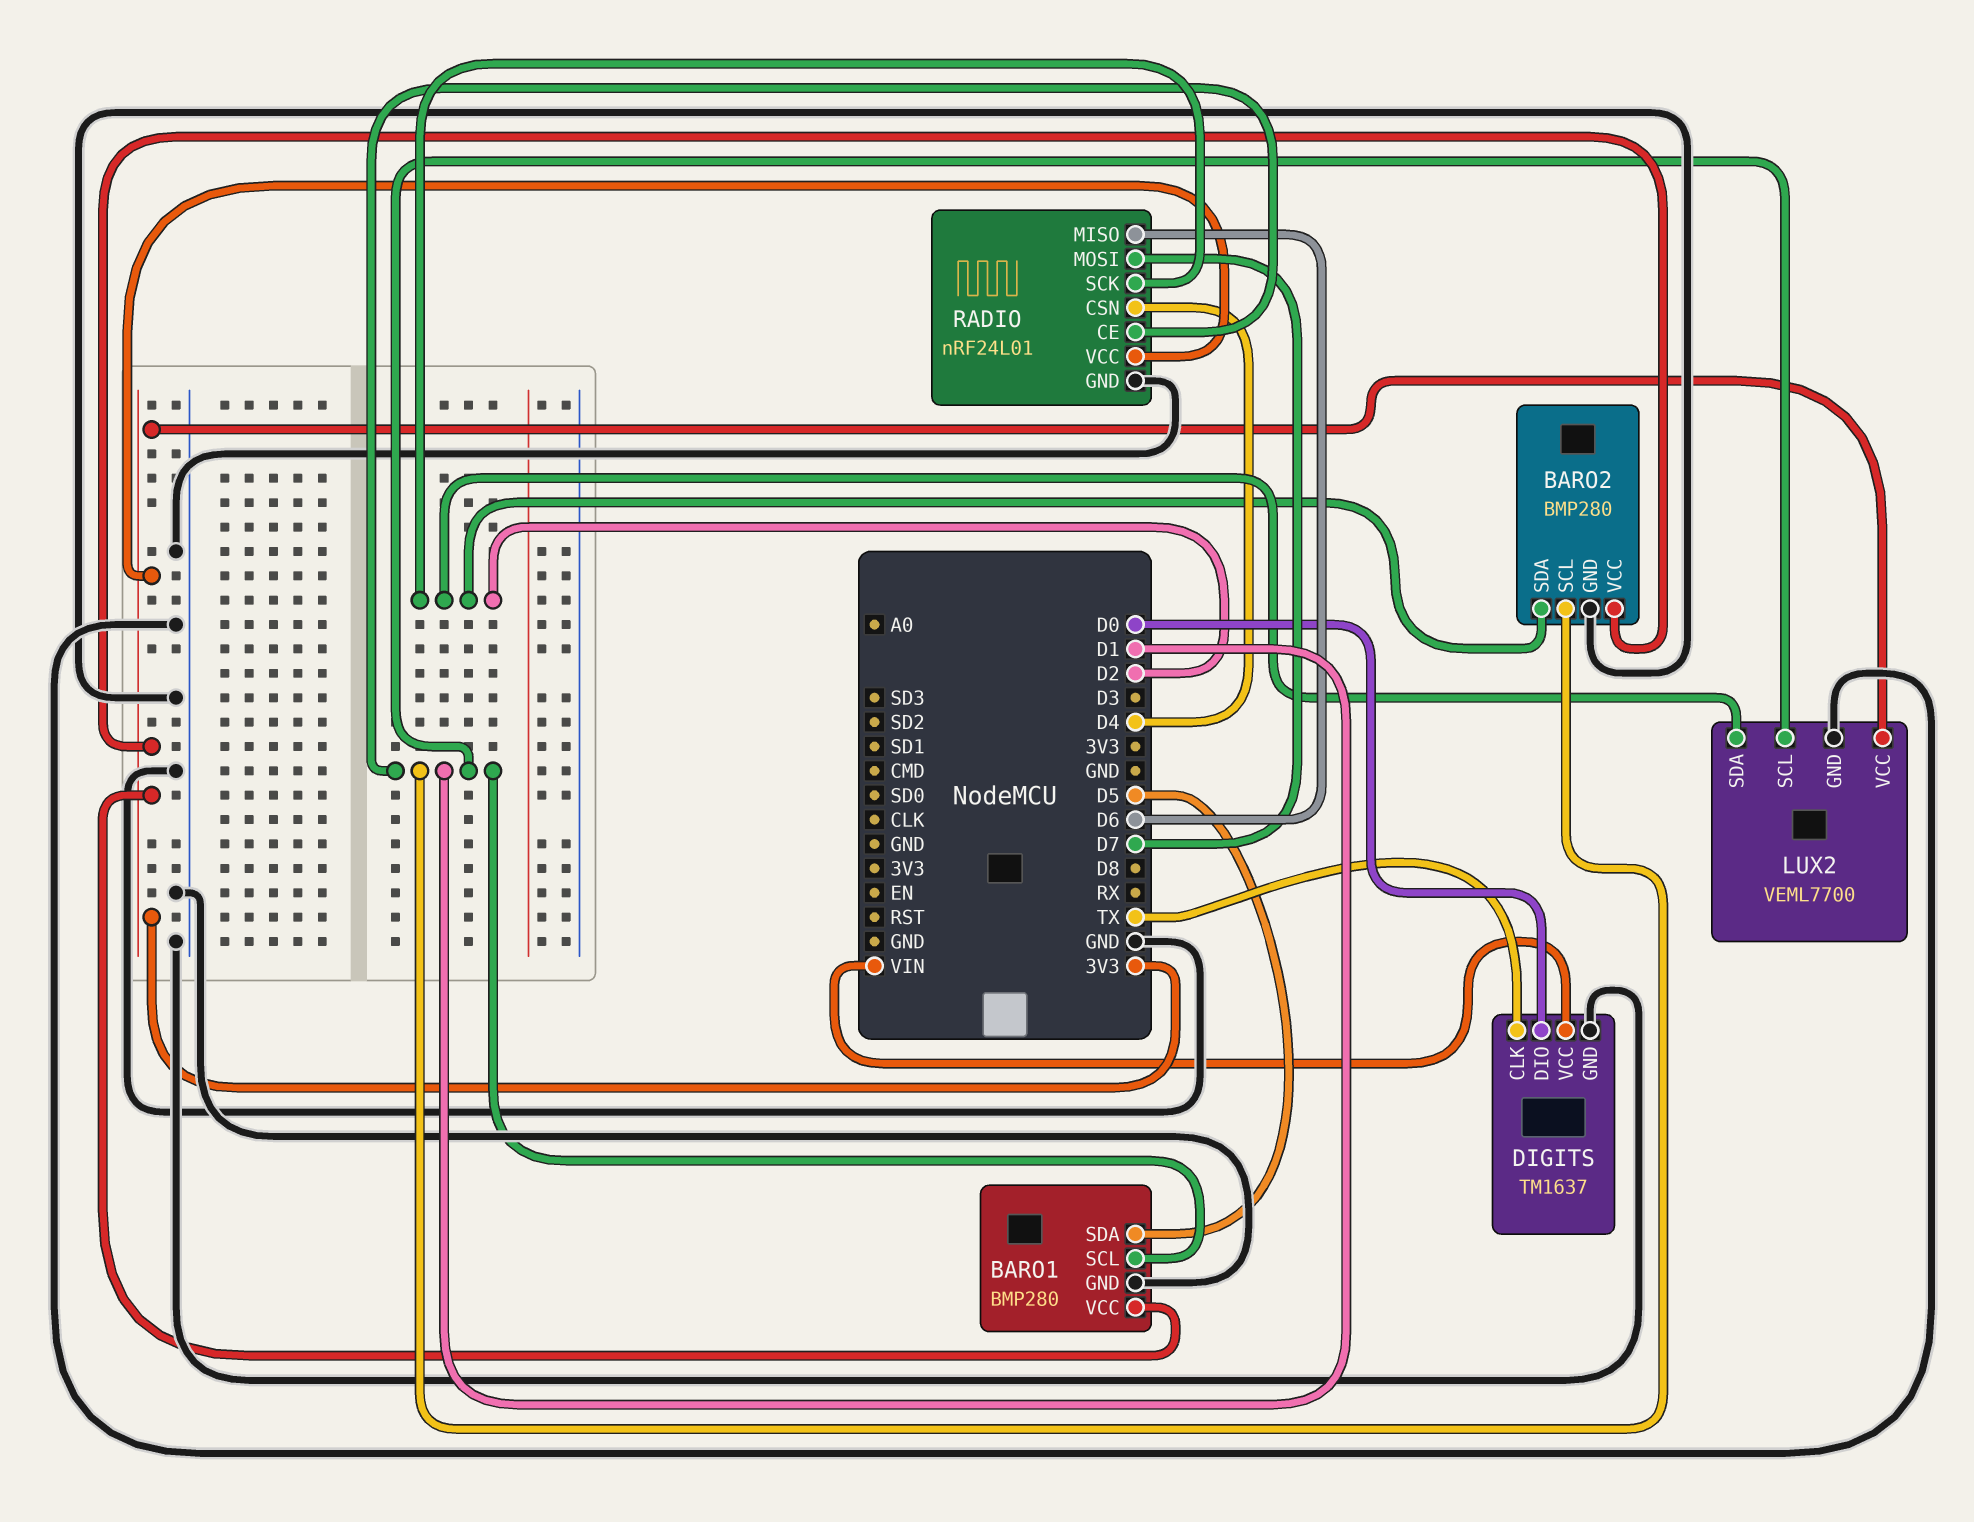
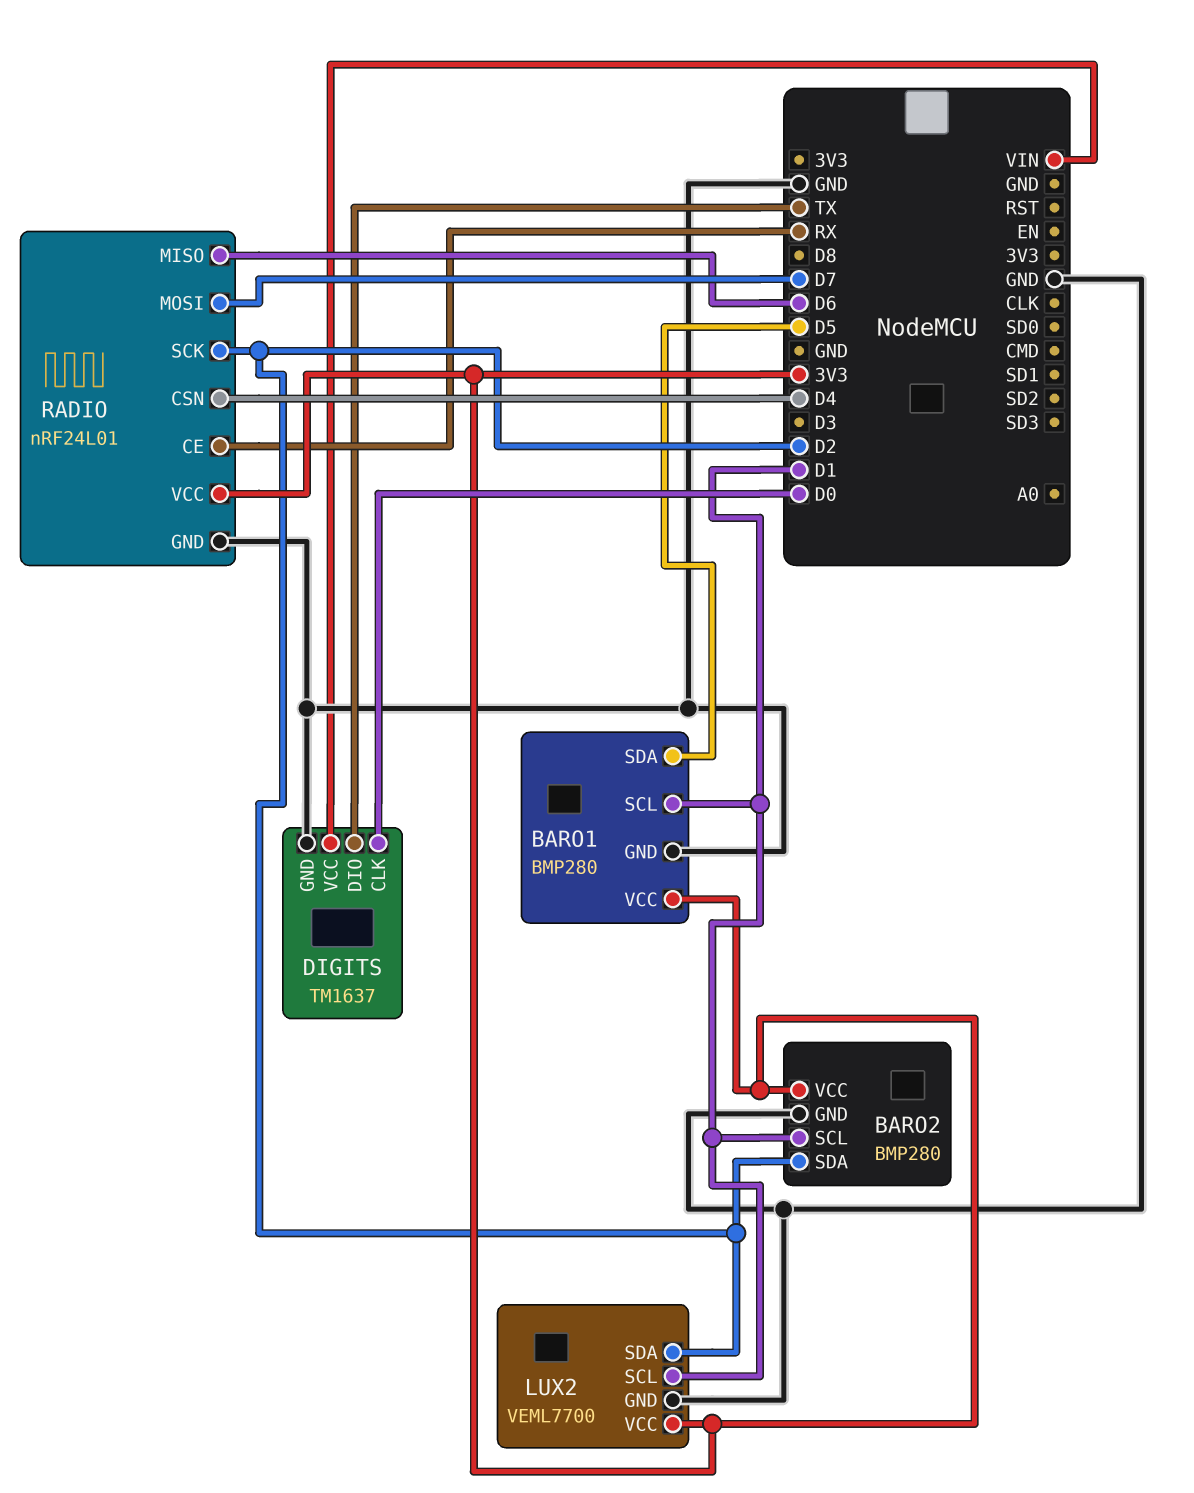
DIGITS pin CLK: TX -> D0
DIGITS pin DIO: D0 -> TX
RADIO pin CE: D1 -> RX

